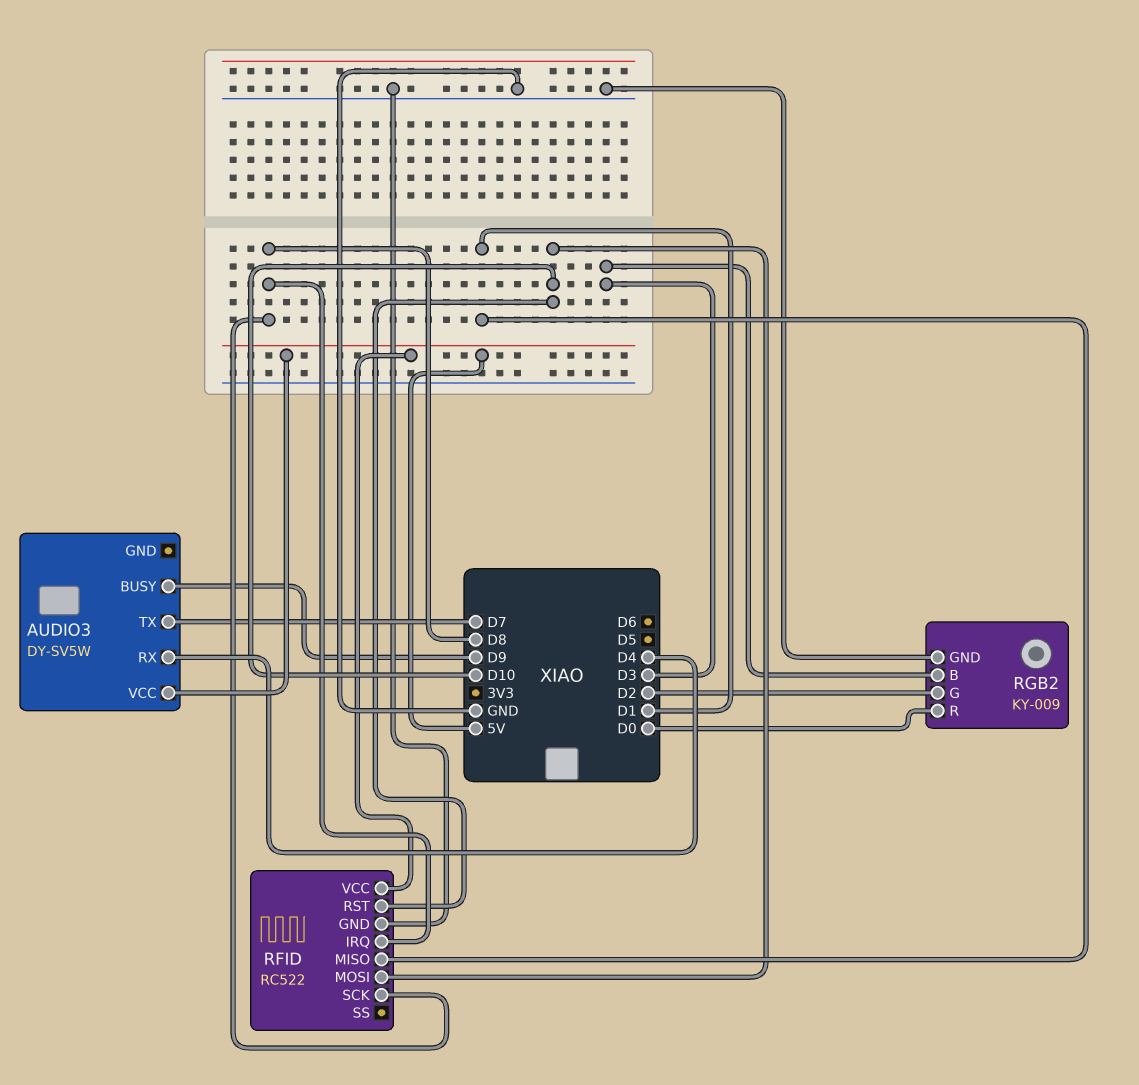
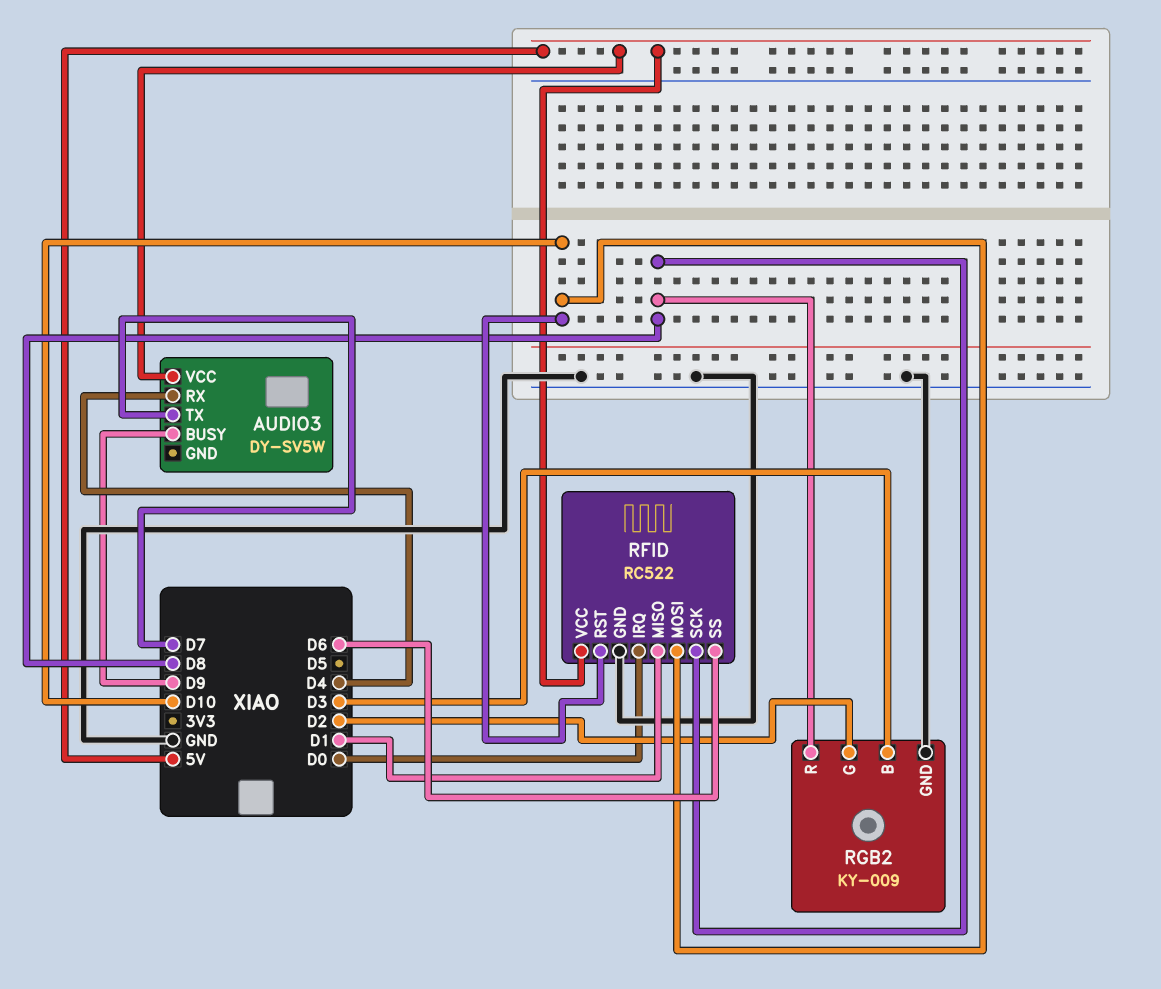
RFID pin IRQ: D8 -> D0
RFID pin SS: none -> D6
RGB2 pin R: D0 -> D8

